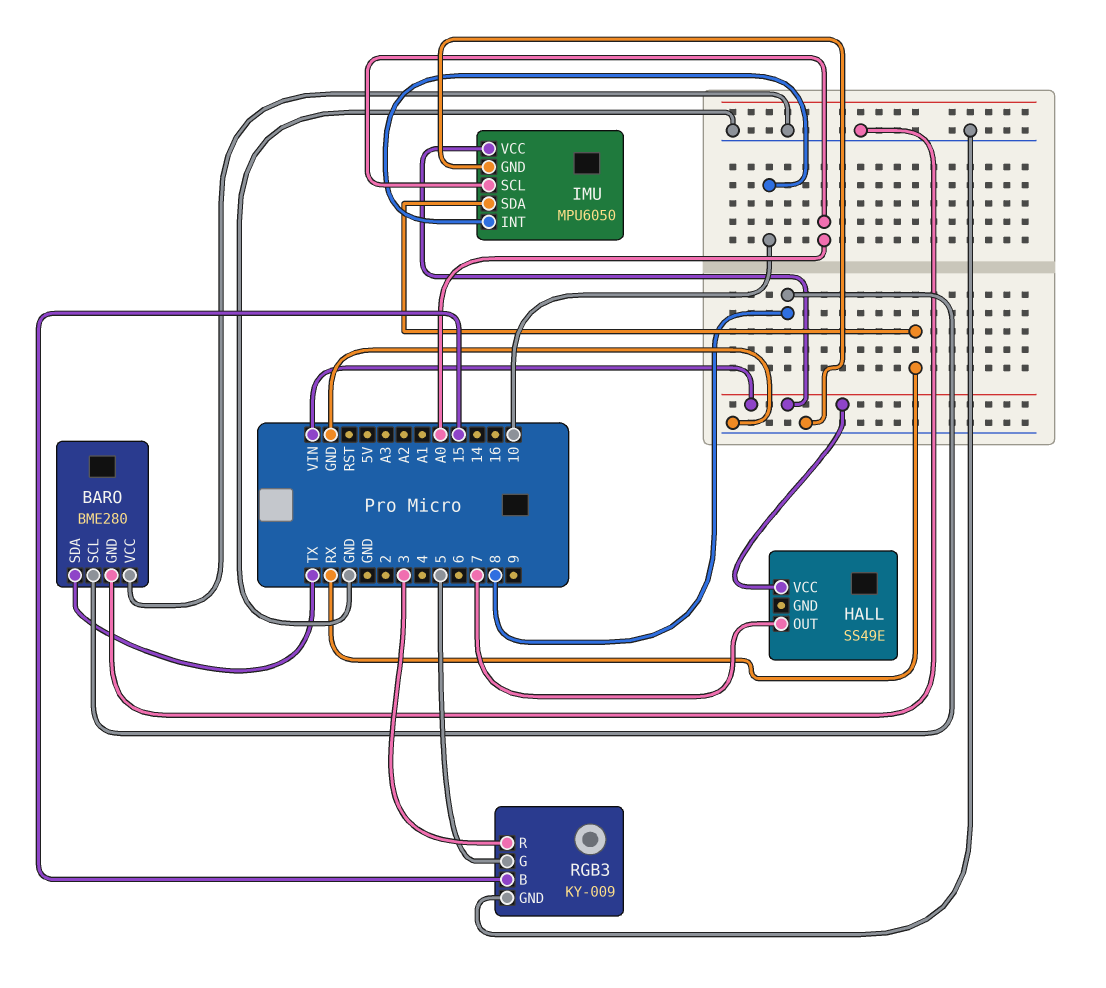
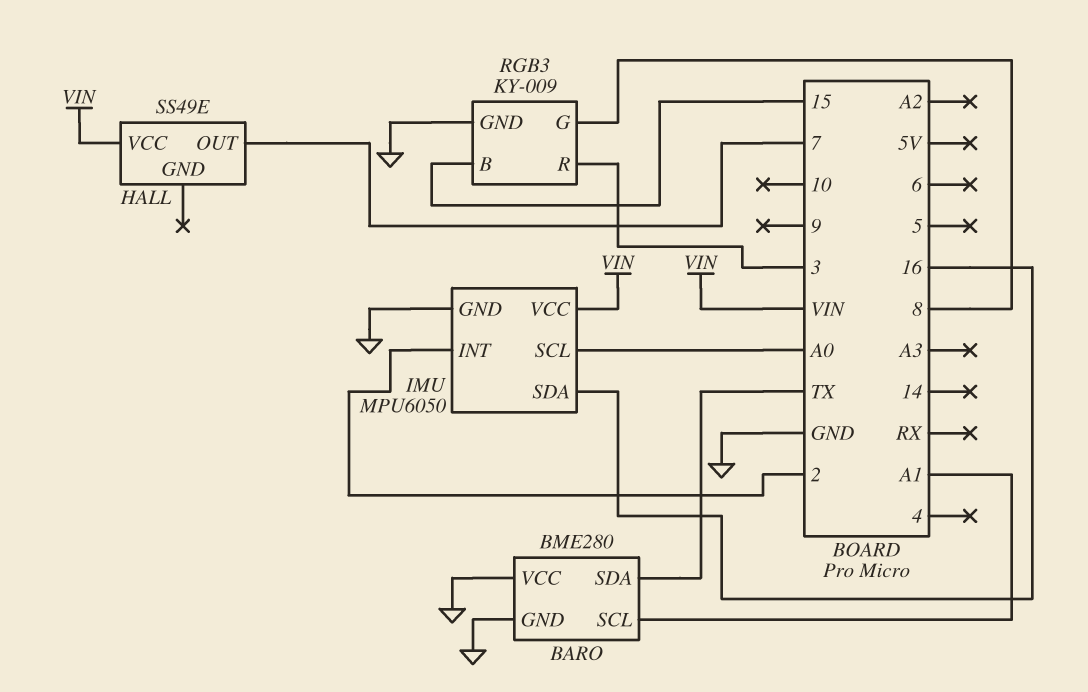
BARO pin SCL: 8 -> A1
IMU pin INT: 10 -> 2
IMU pin SDA: RX -> 16
RGB3 pin G: 5 -> 8

